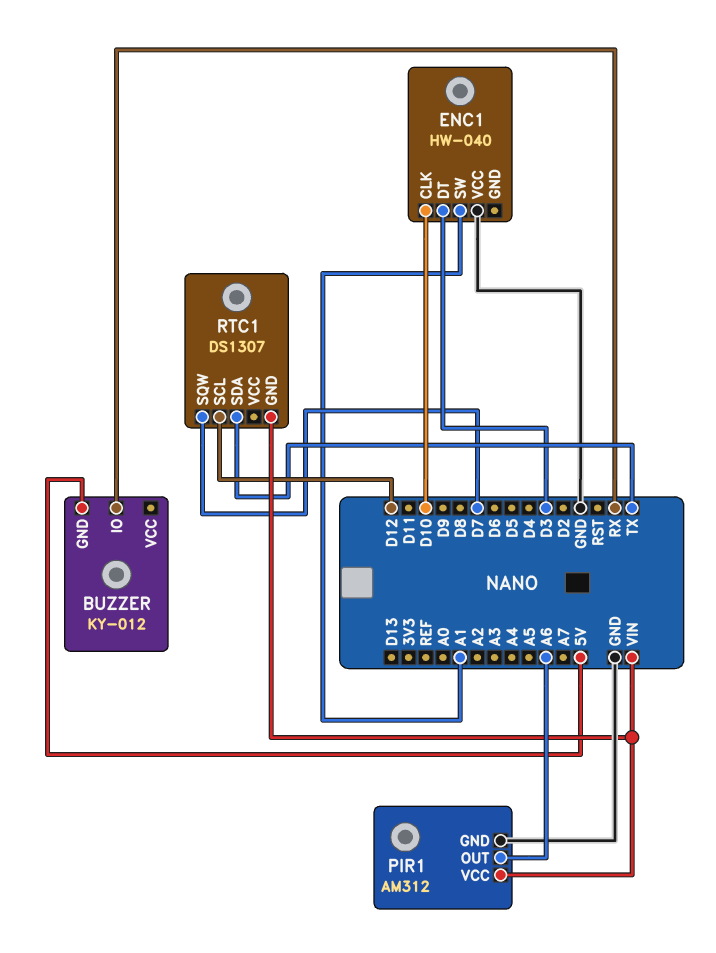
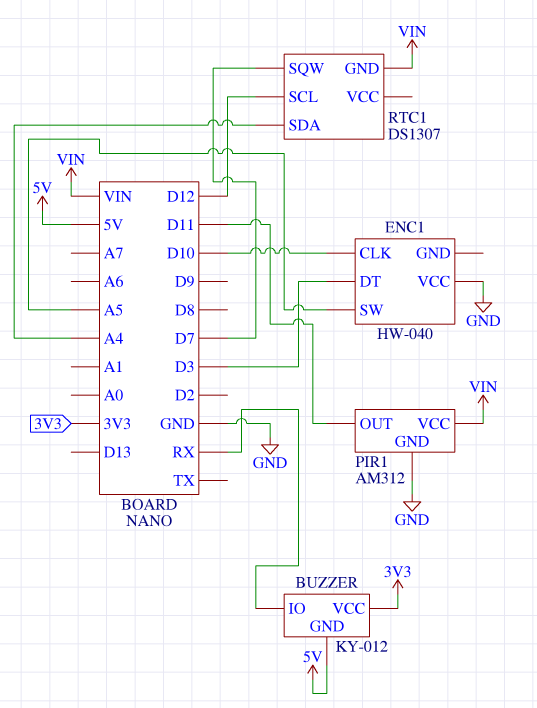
BUZZER pin VCC: none -> 3V3
ENC1 pin SW: A1 -> A5
PIR1 pin OUT: A6 -> D11
RTC1 pin SDA: TX -> A4

